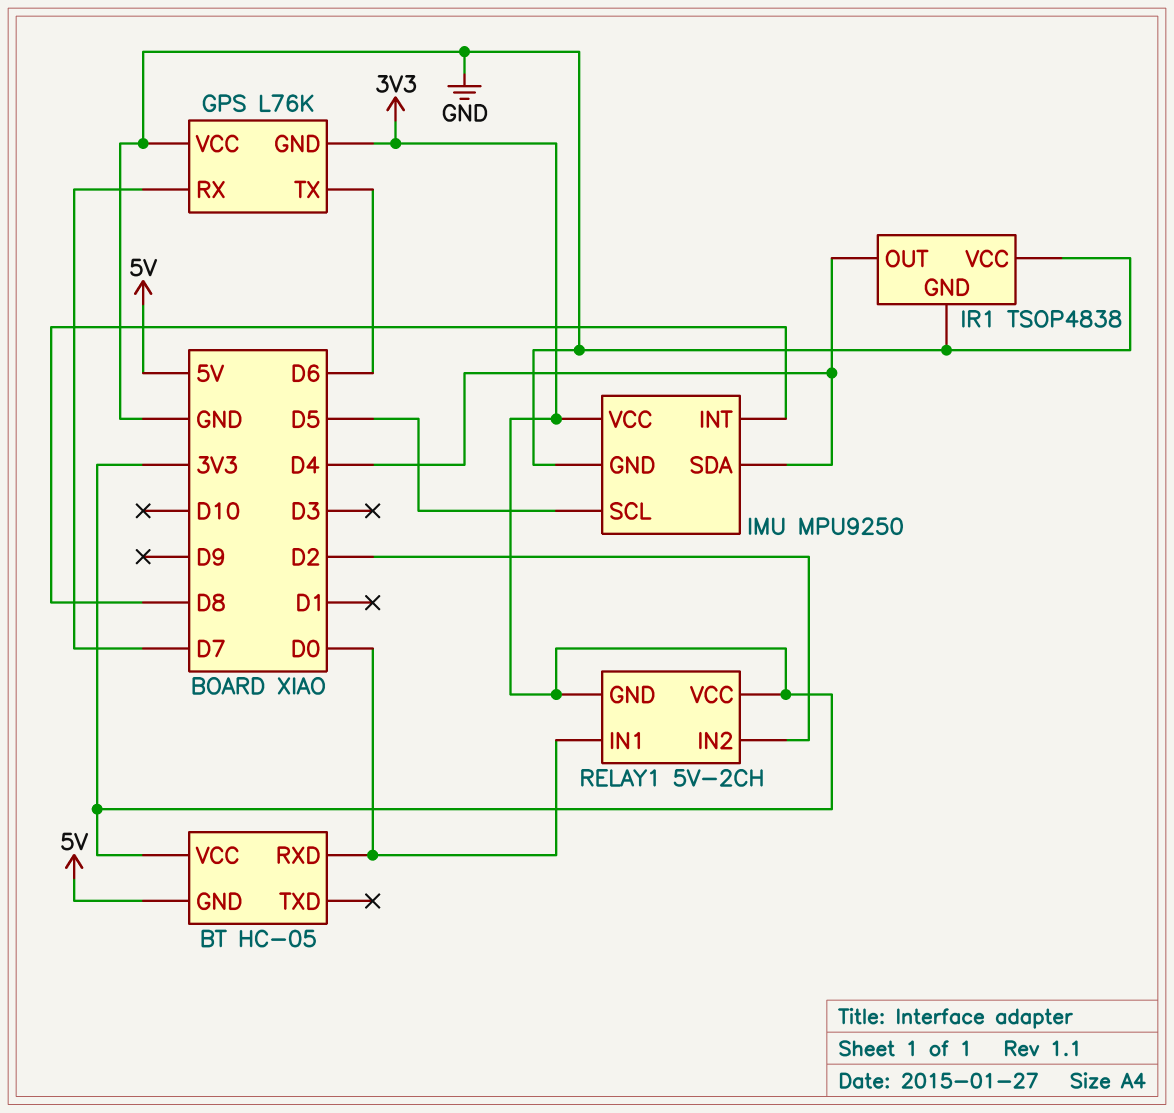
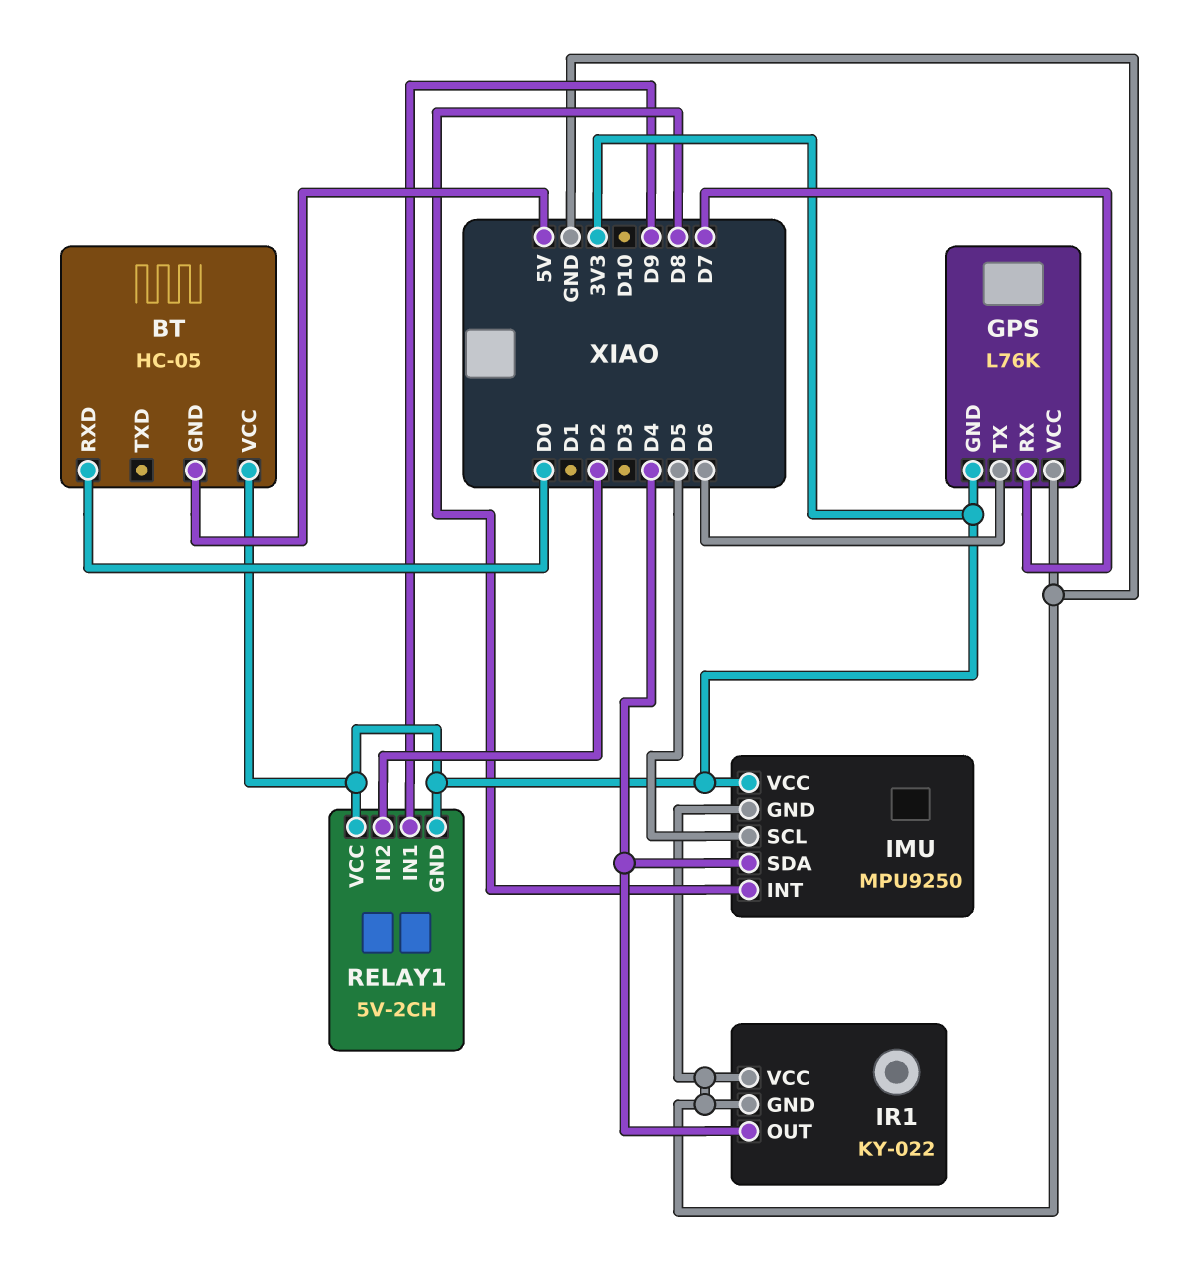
IR1: TSOP4838 -> KY-022
RELAY1 pin IN1: D0 -> D9

